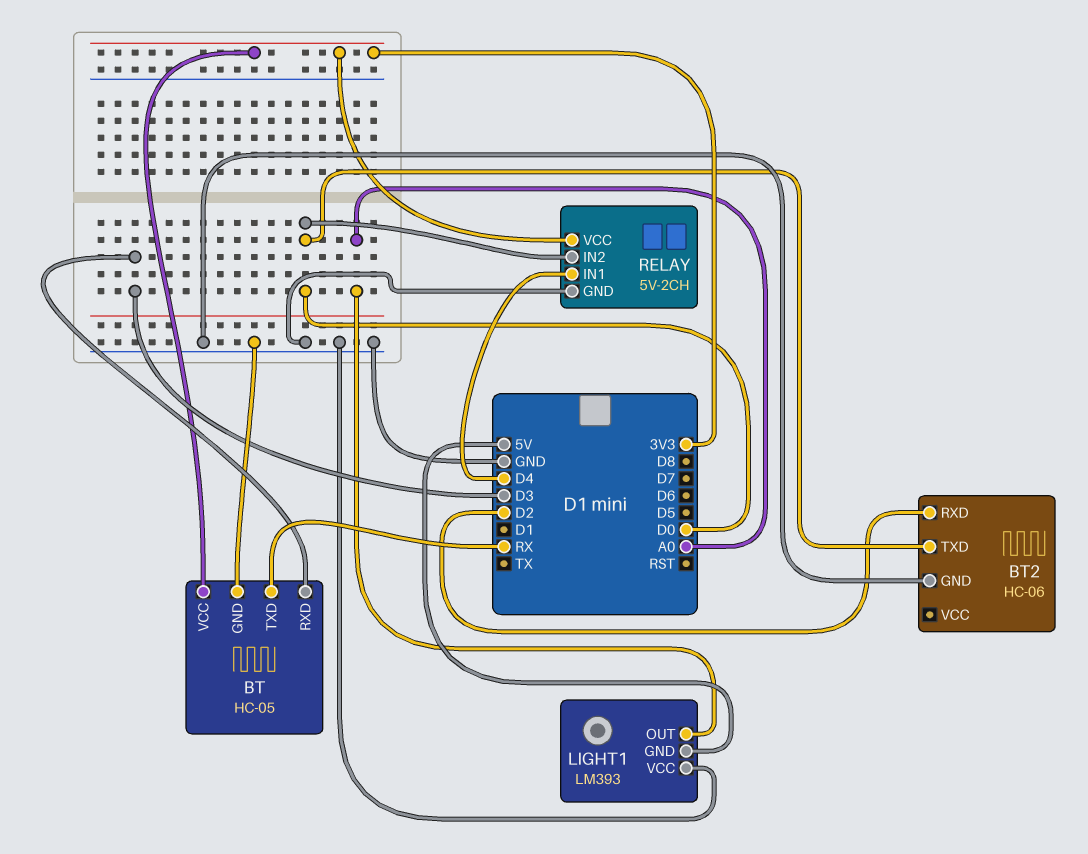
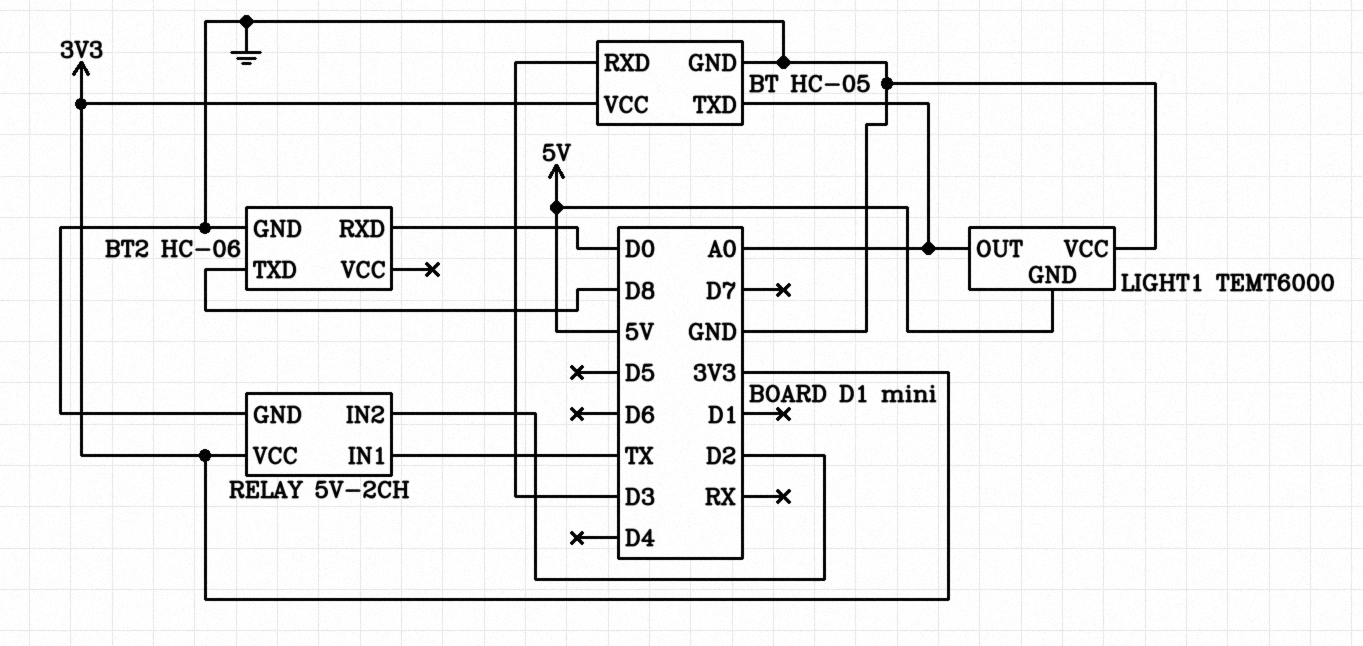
BT pin TXD: RX -> A0
BT2 pin RXD: D2 -> D0
BT2 pin TXD: D0 -> D8
LIGHT1: LM393 -> TEMT6000
RELAY pin IN1: D4 -> TX
RELAY pin IN2: D0 -> D2

